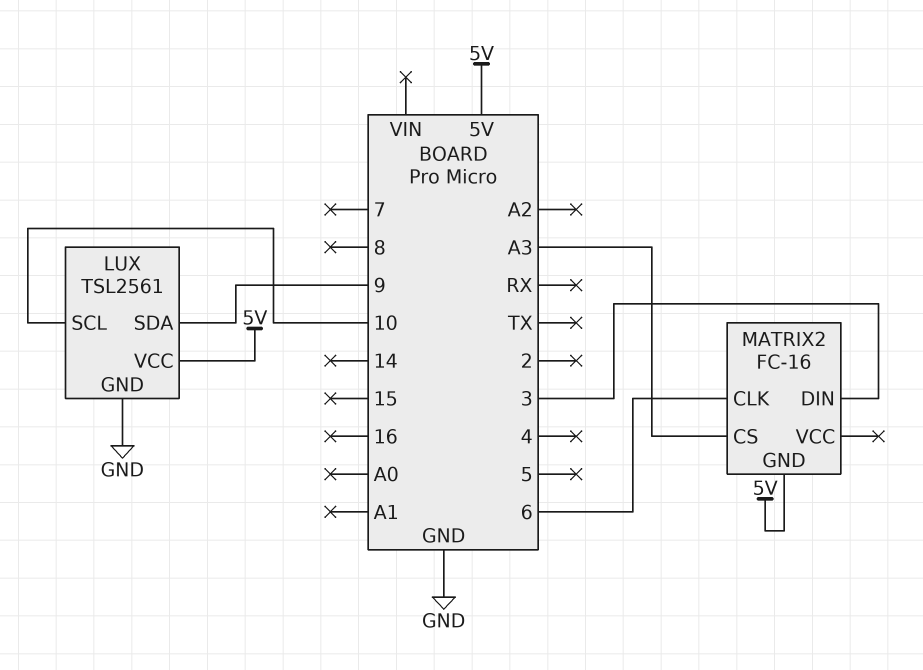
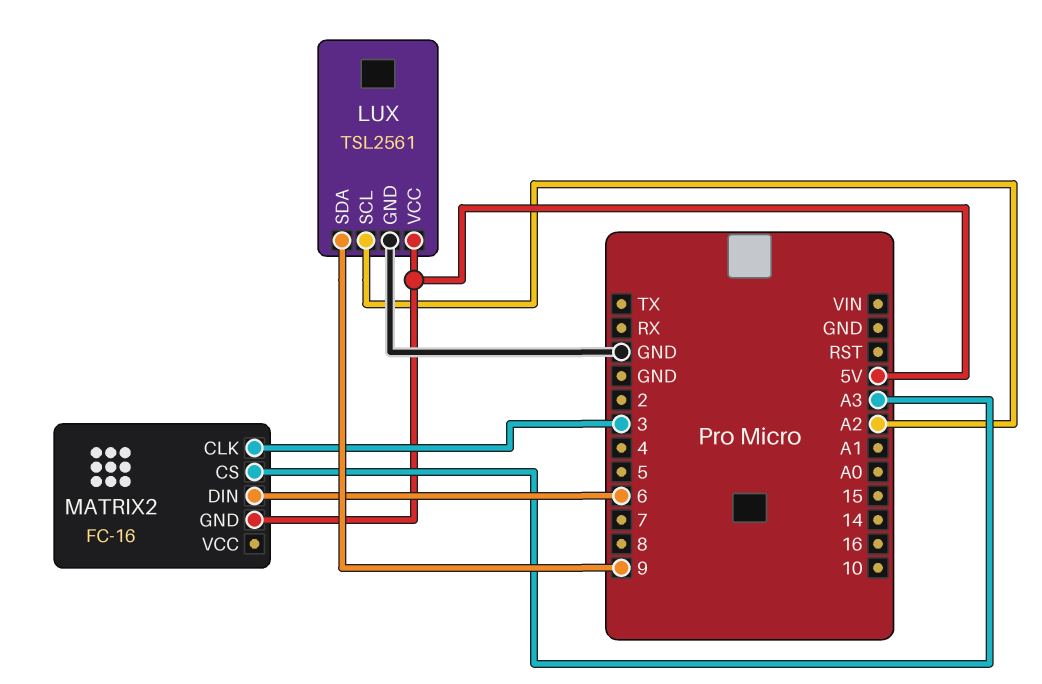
LUX pin SCL: 10 -> A2
MATRIX2 pin CLK: 6 -> 3
MATRIX2 pin DIN: 3 -> 6

